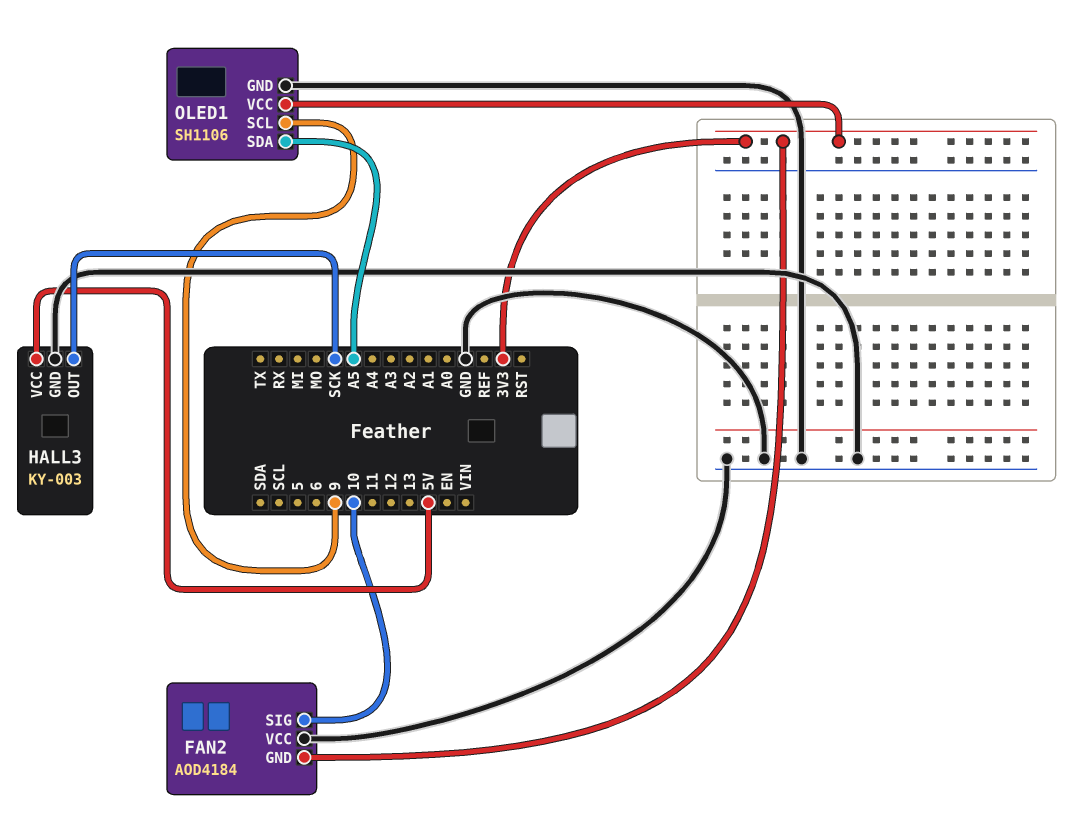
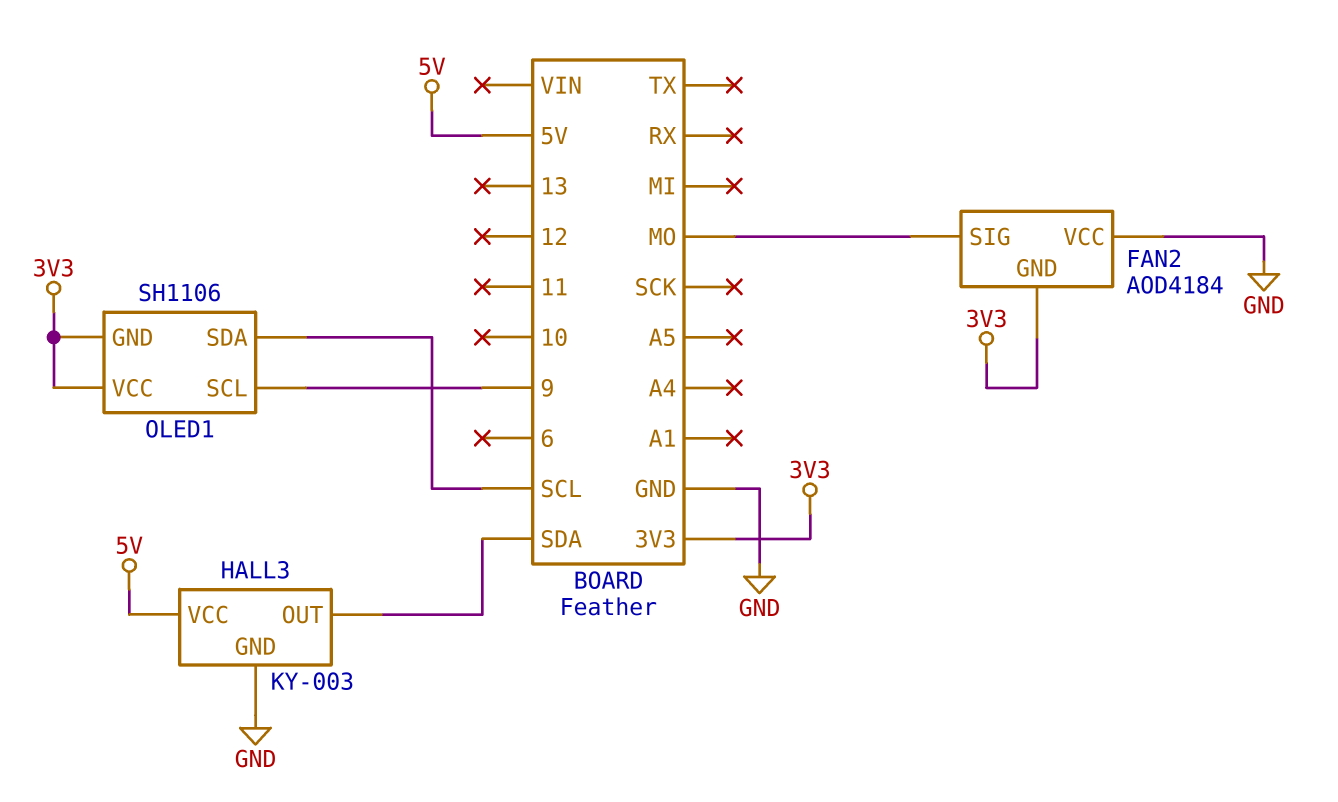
FAN2 pin SIG: 10 -> MO
HALL3 pin OUT: SCK -> SDA
OLED1 pin GND: GND -> 3V3
OLED1 pin SDA: A5 -> SCL

